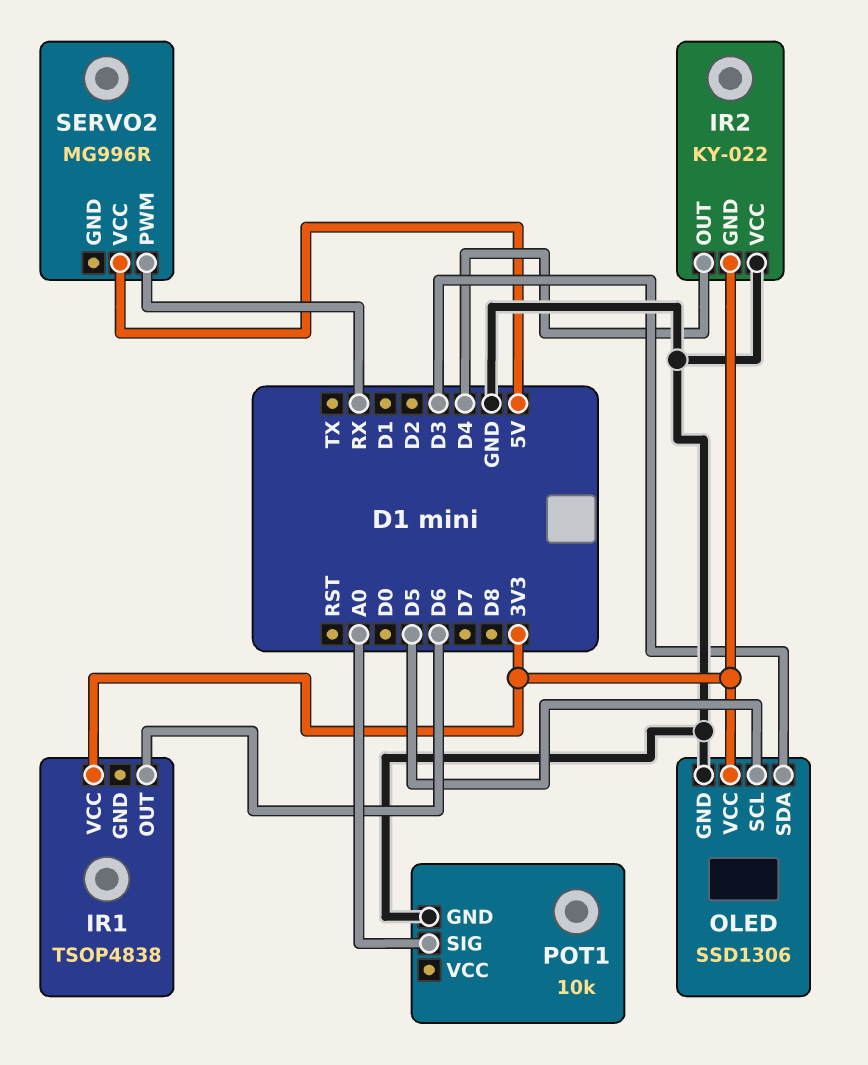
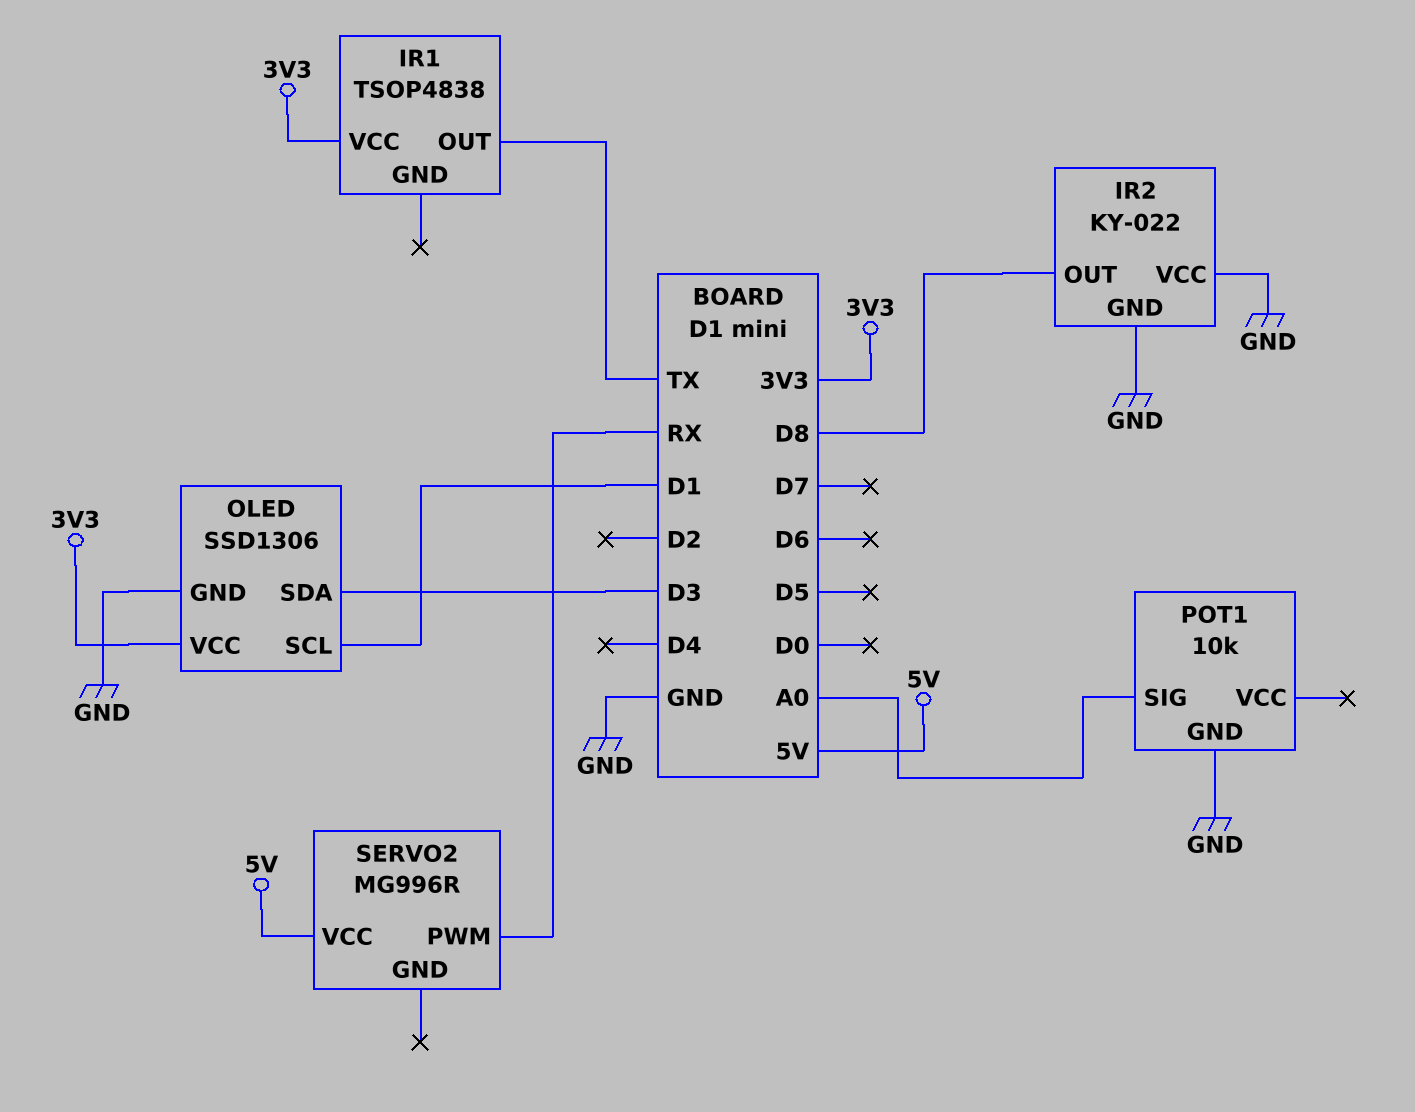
IR1 pin OUT: D6 -> TX
IR2 pin GND: 3V3 -> GND
IR2 pin OUT: D4 -> D8
OLED pin SCL: D5 -> D1

